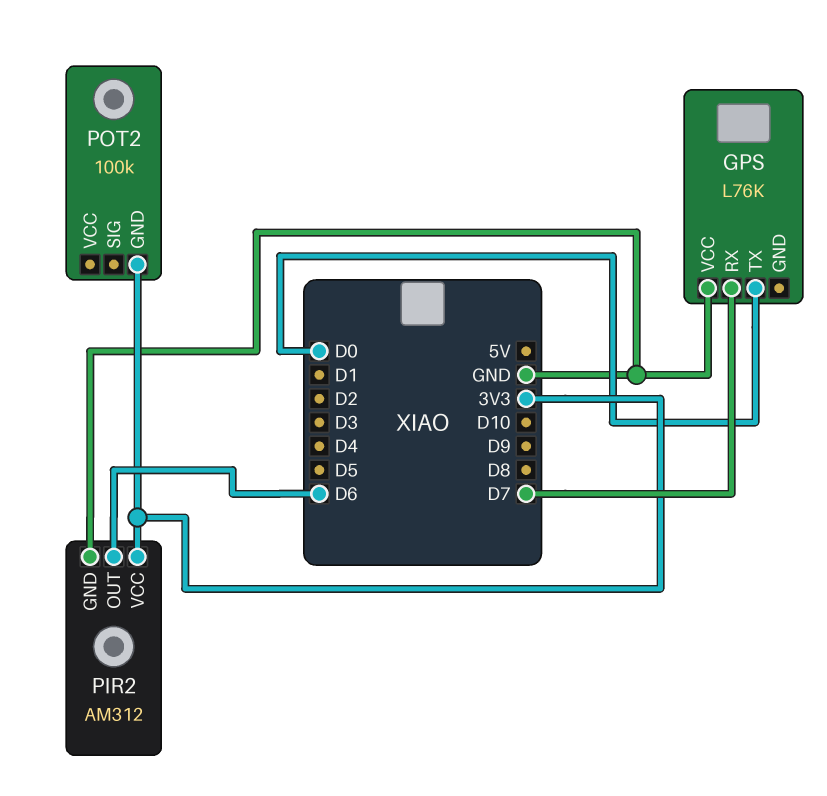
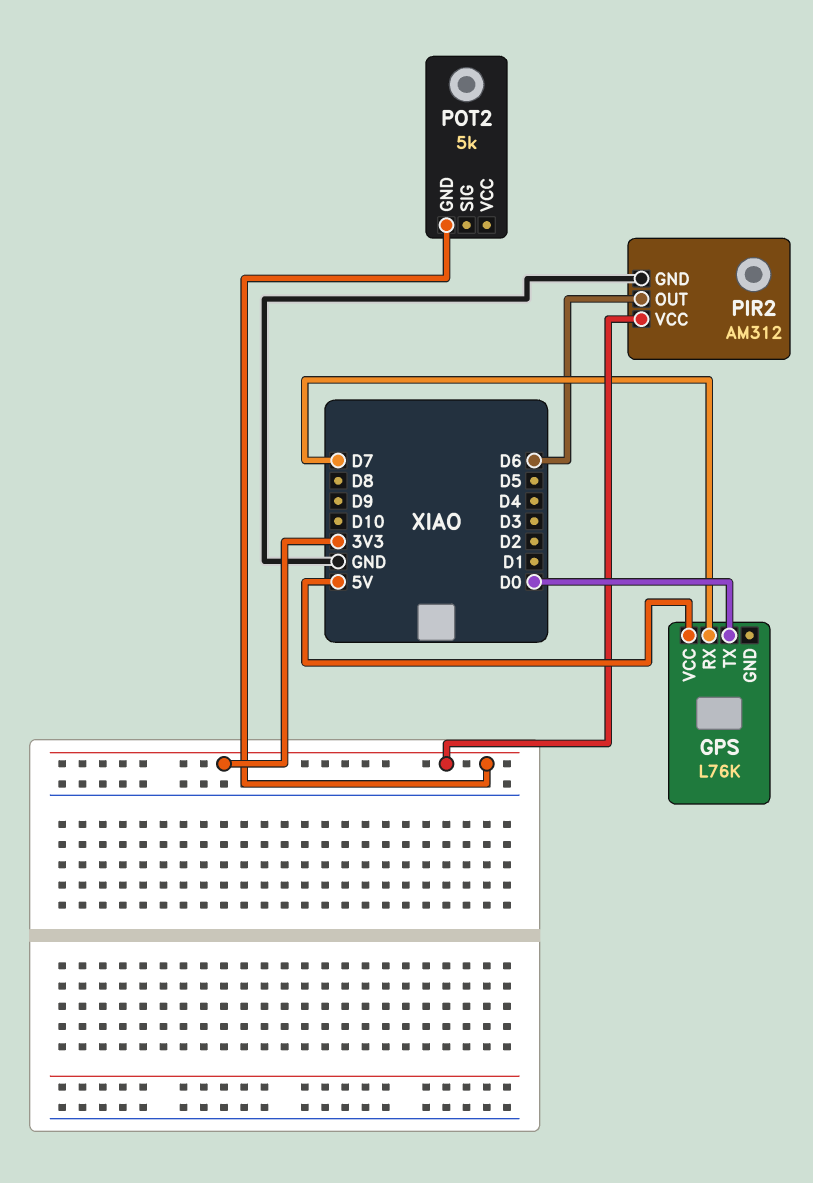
GPS pin VCC: GND -> 5V
POT2: 100k -> 5k

